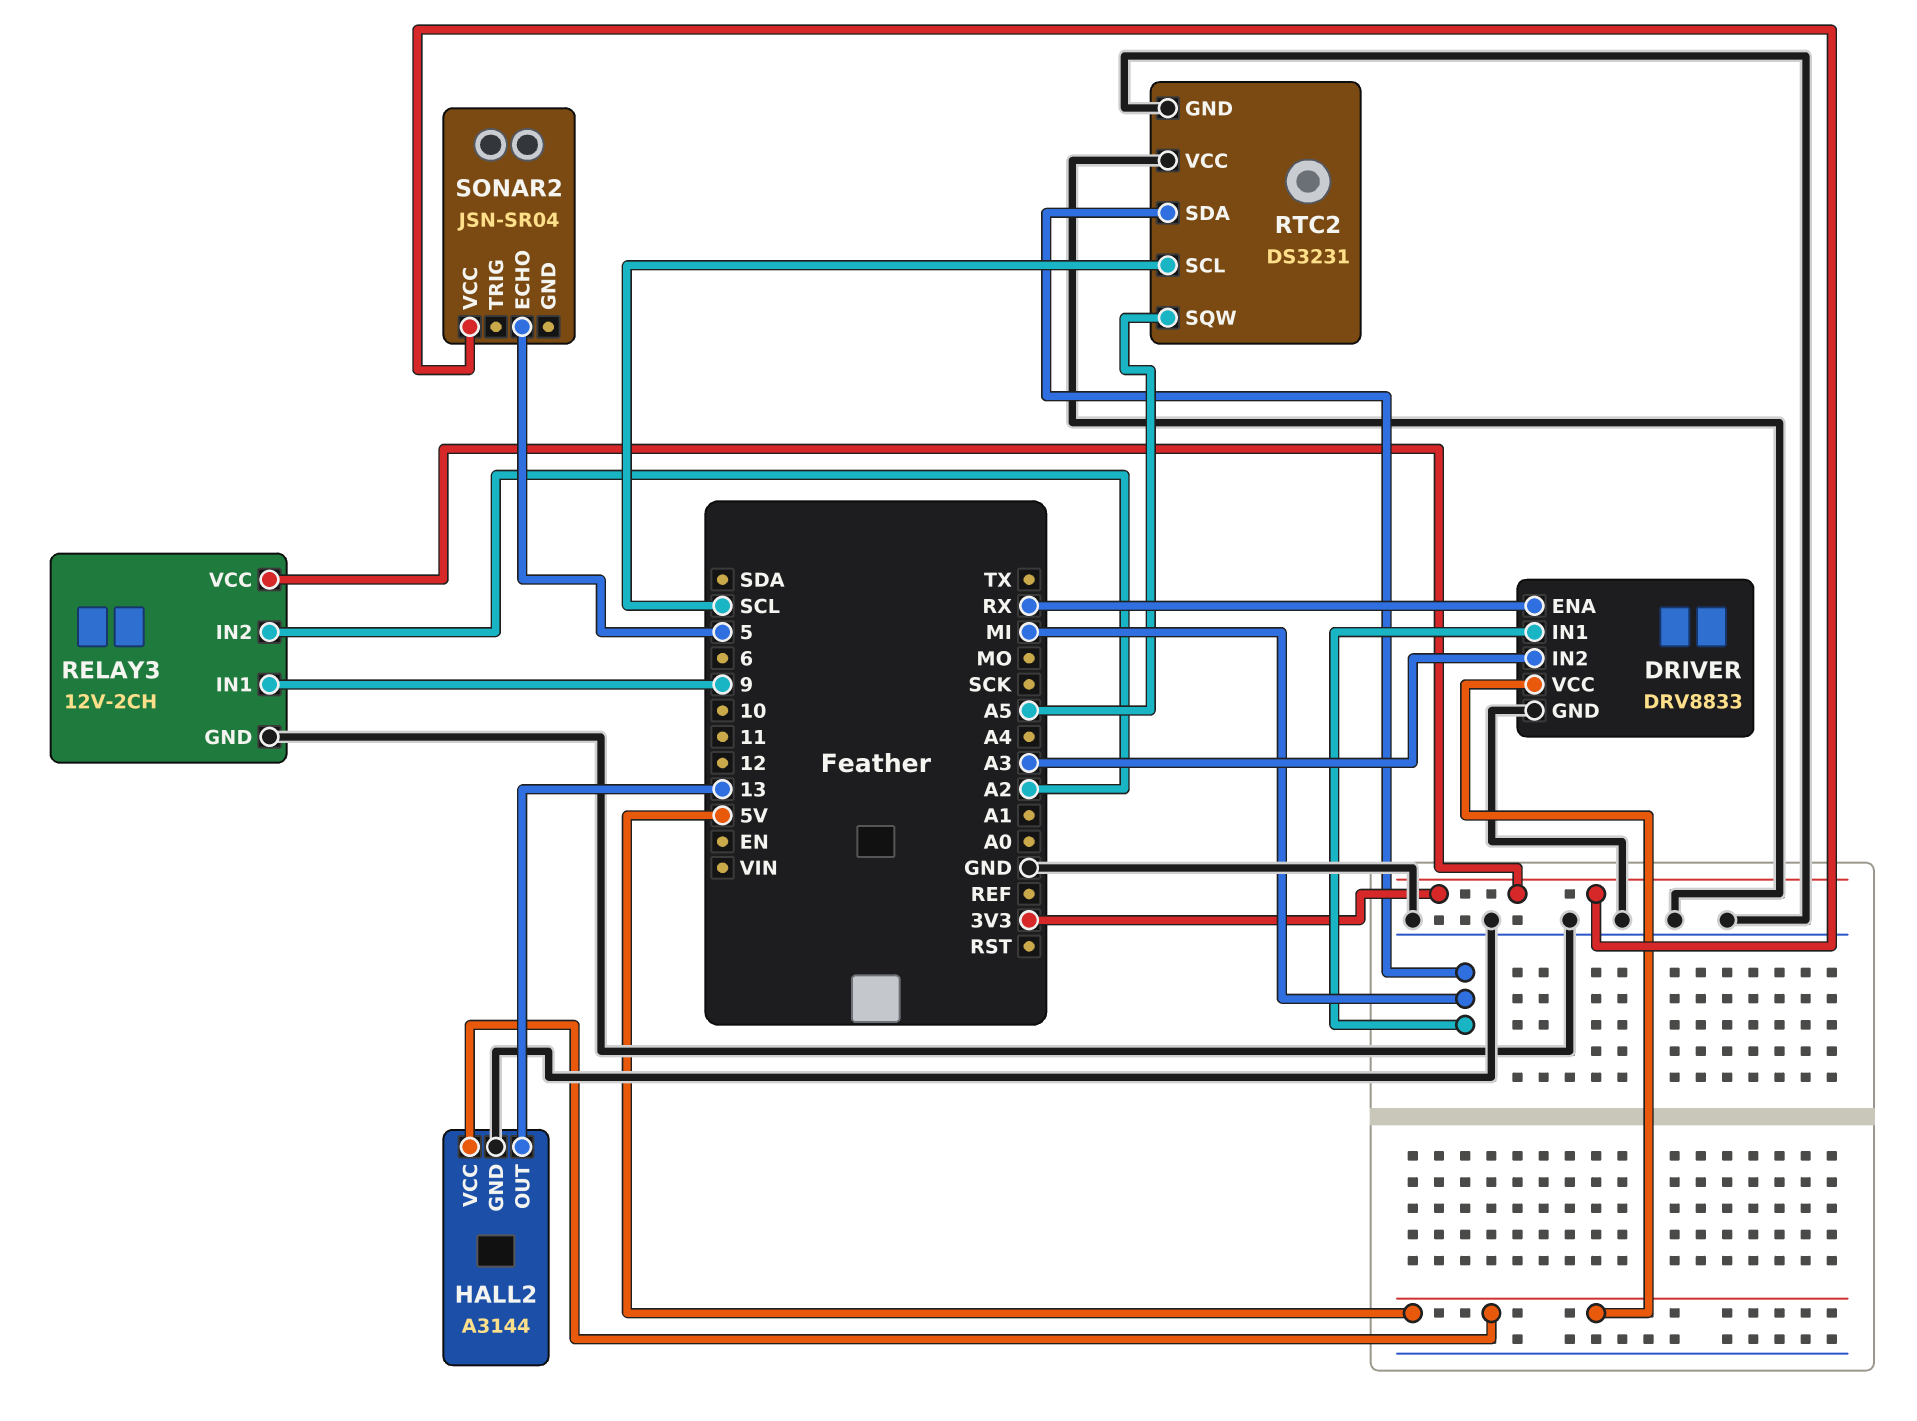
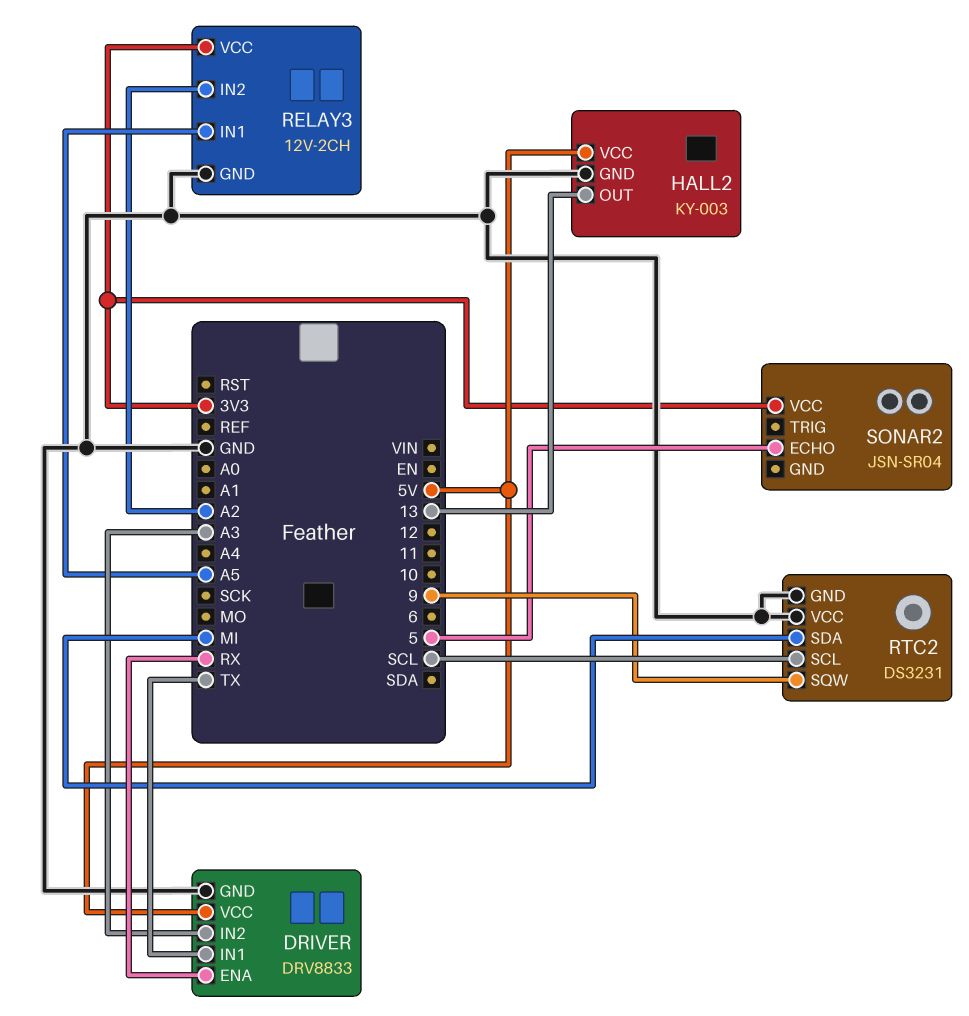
DRIVER pin IN1: MI -> TX
HALL2: A3144 -> KY-003
RELAY3 pin IN1: 9 -> A5
RTC2 pin SQW: A5 -> 9

